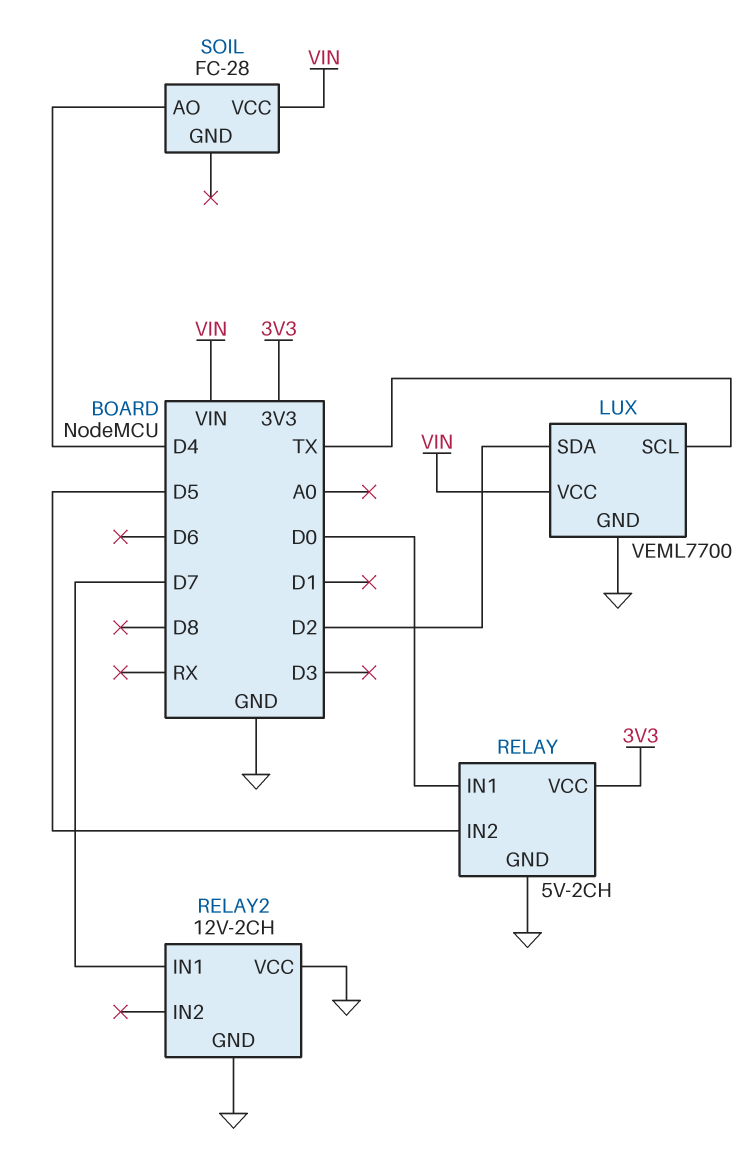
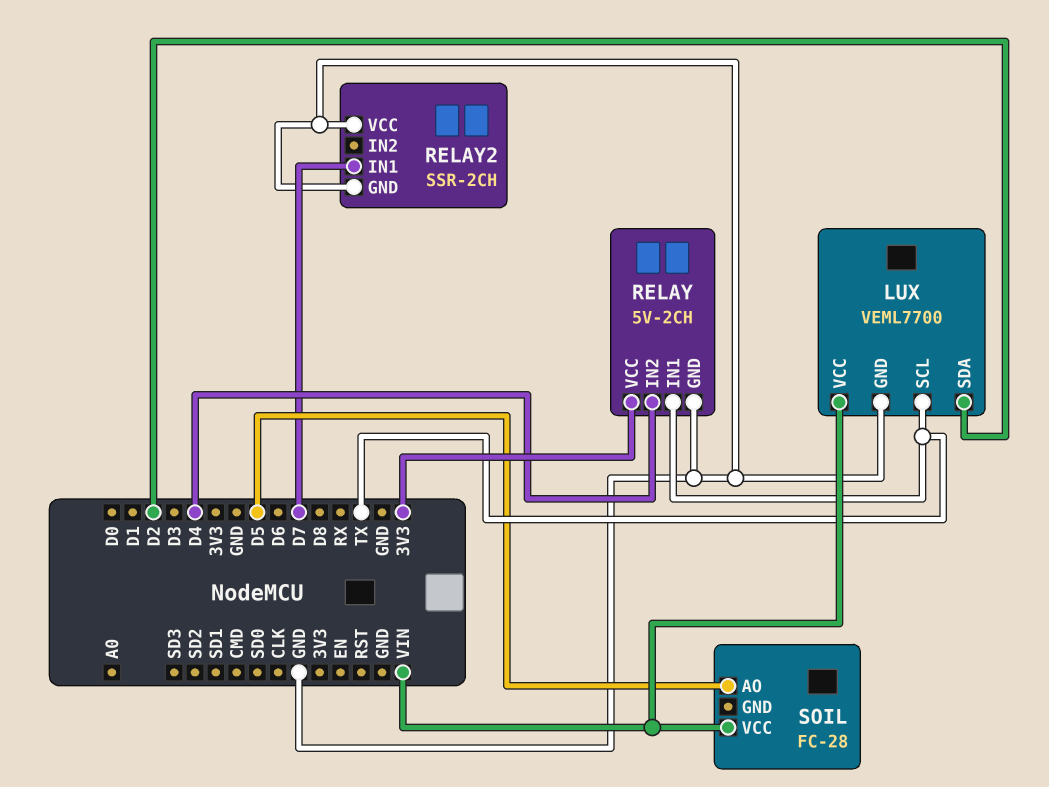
RELAY pin IN1: D0 -> TX
RELAY pin IN2: D5 -> D4
RELAY2: 12V-2CH -> SSR-2CH
SOIL pin AO: D4 -> D5

